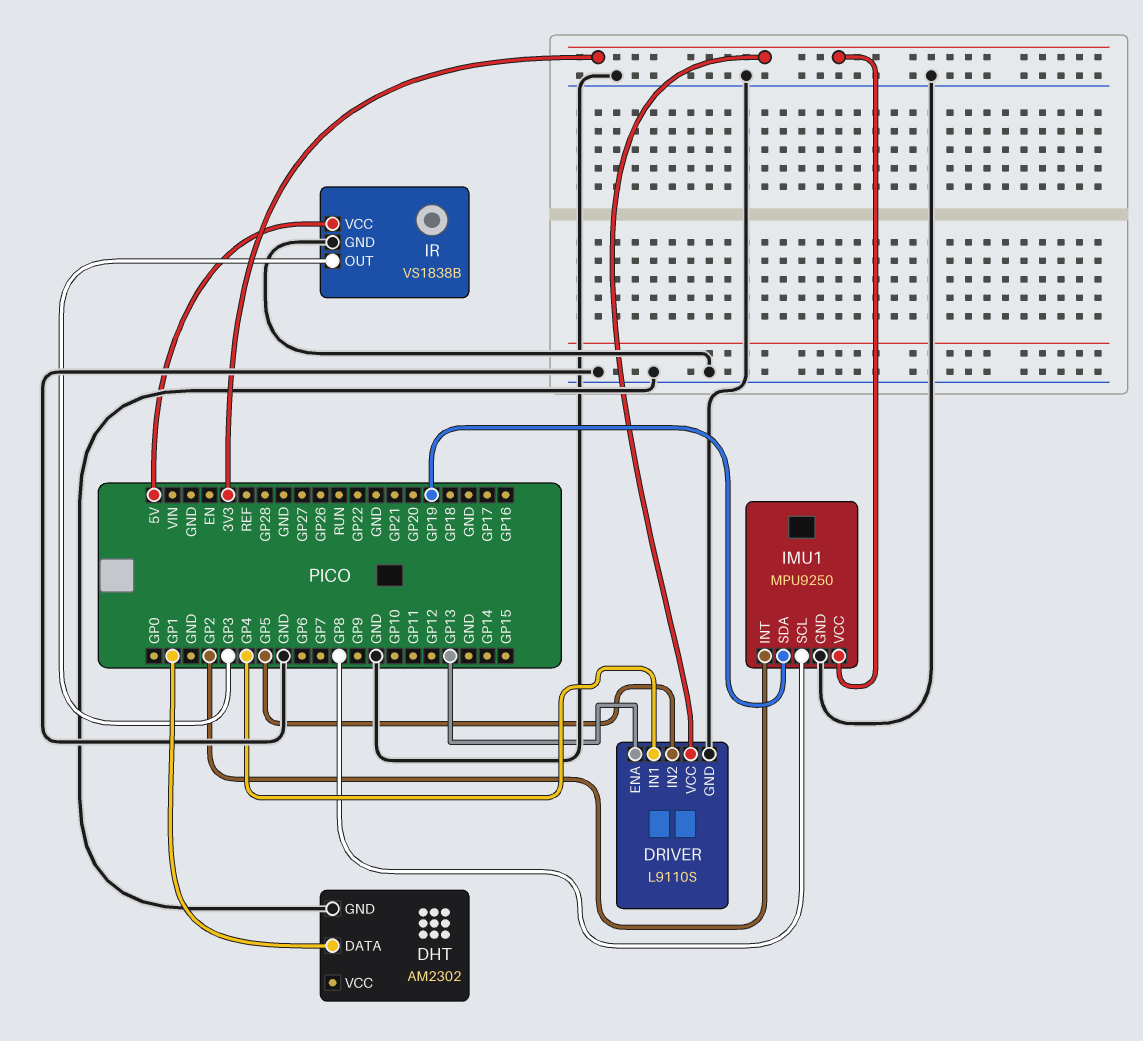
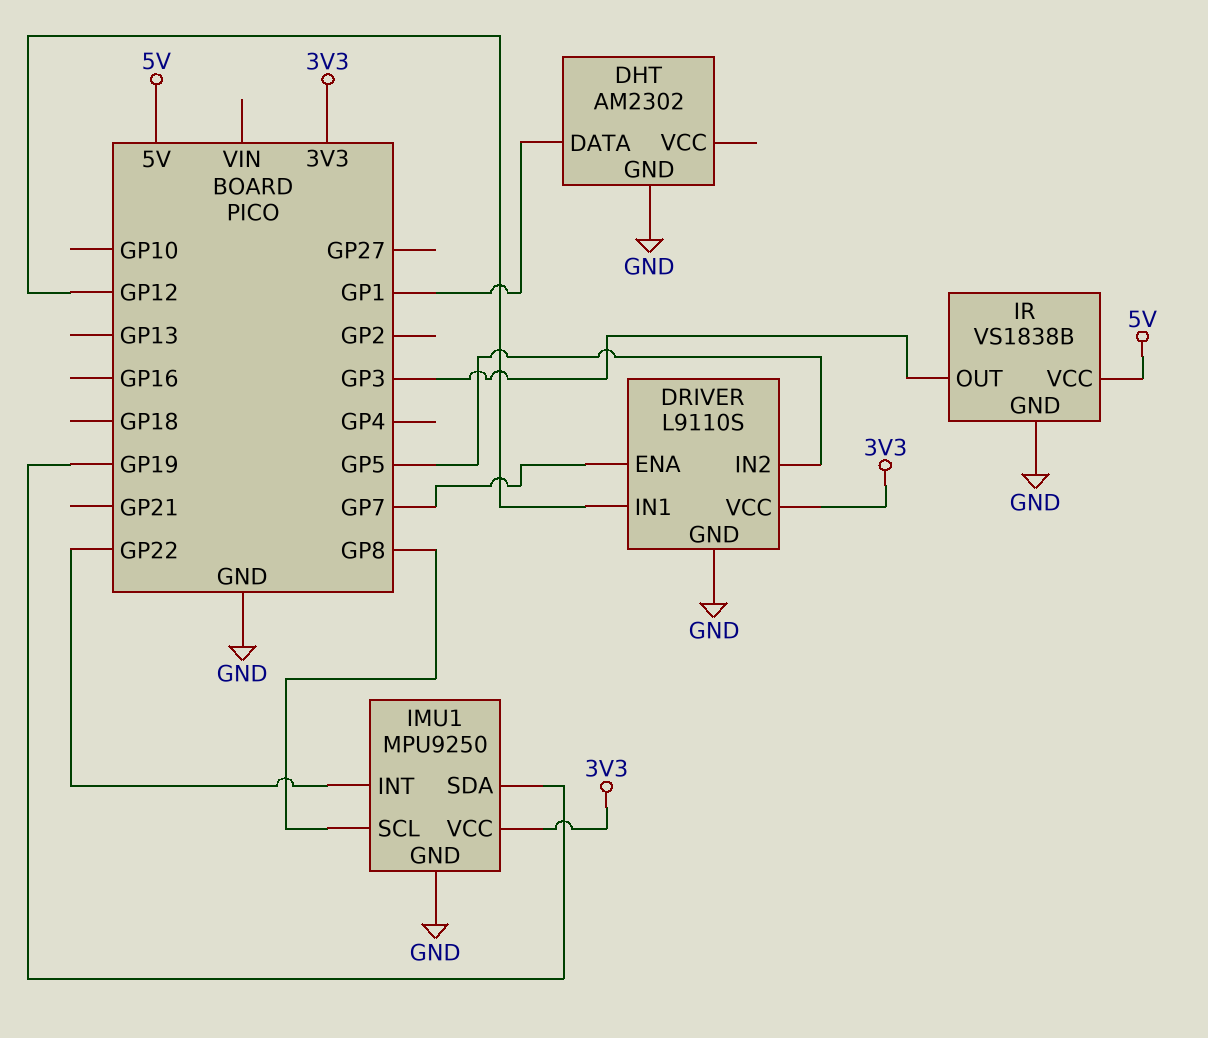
DRIVER pin ENA: GP13 -> GP7
DRIVER pin IN1: GP4 -> GP12
IMU1 pin INT: GP2 -> GP22

